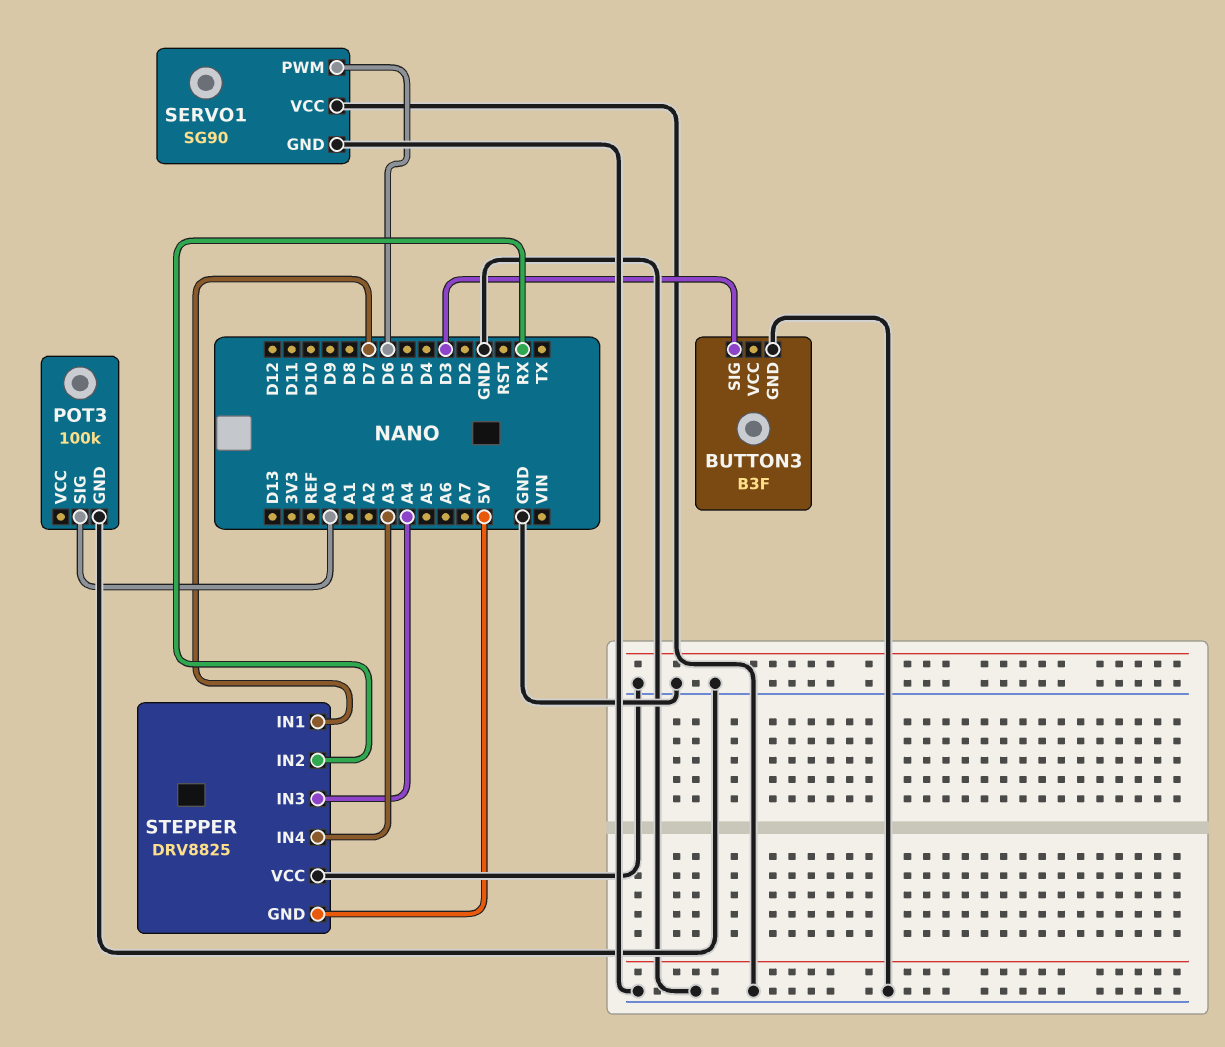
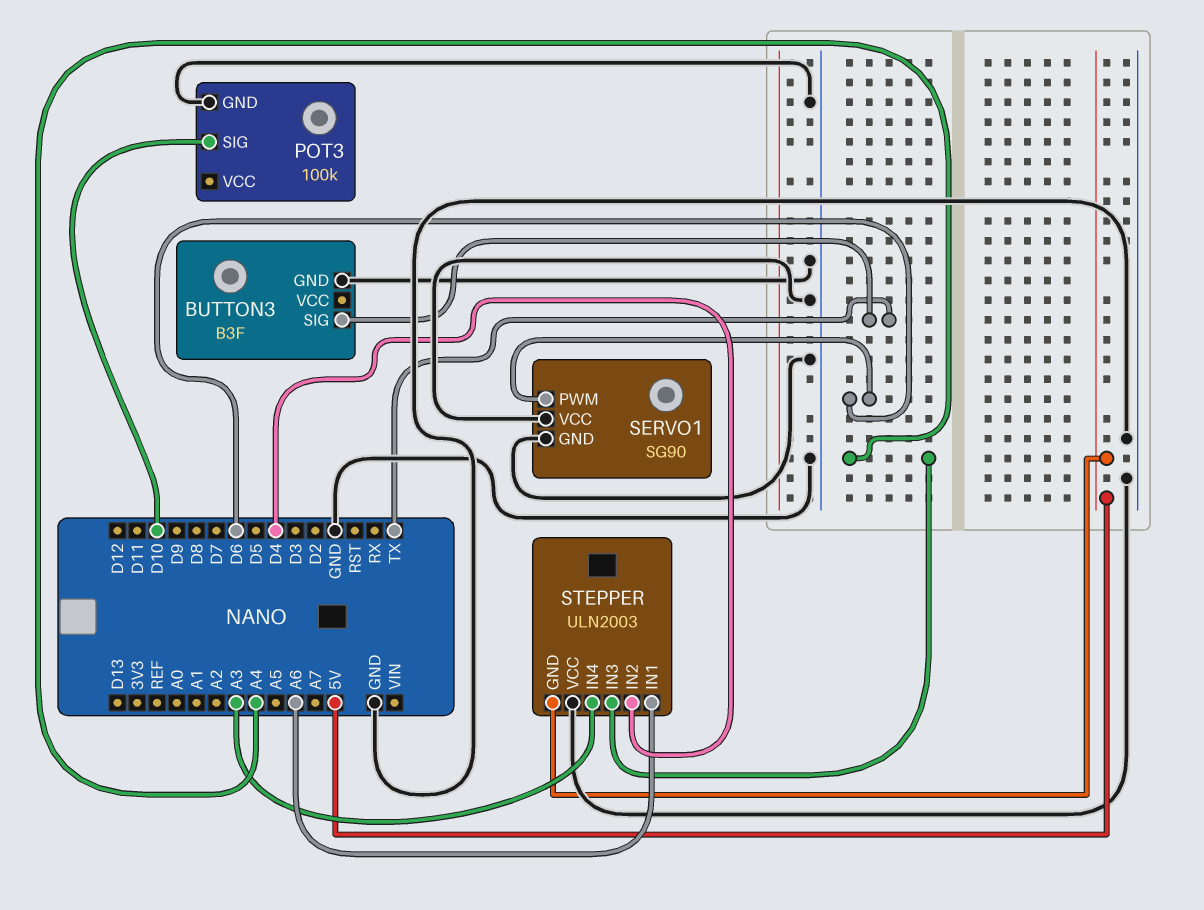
BUTTON3 pin SIG: D3 -> TX
POT3 pin SIG: A0 -> D10
STEPPER: DRV8825 -> ULN2003
STEPPER pin IN1: D7 -> A6
STEPPER pin IN2: RX -> D4

